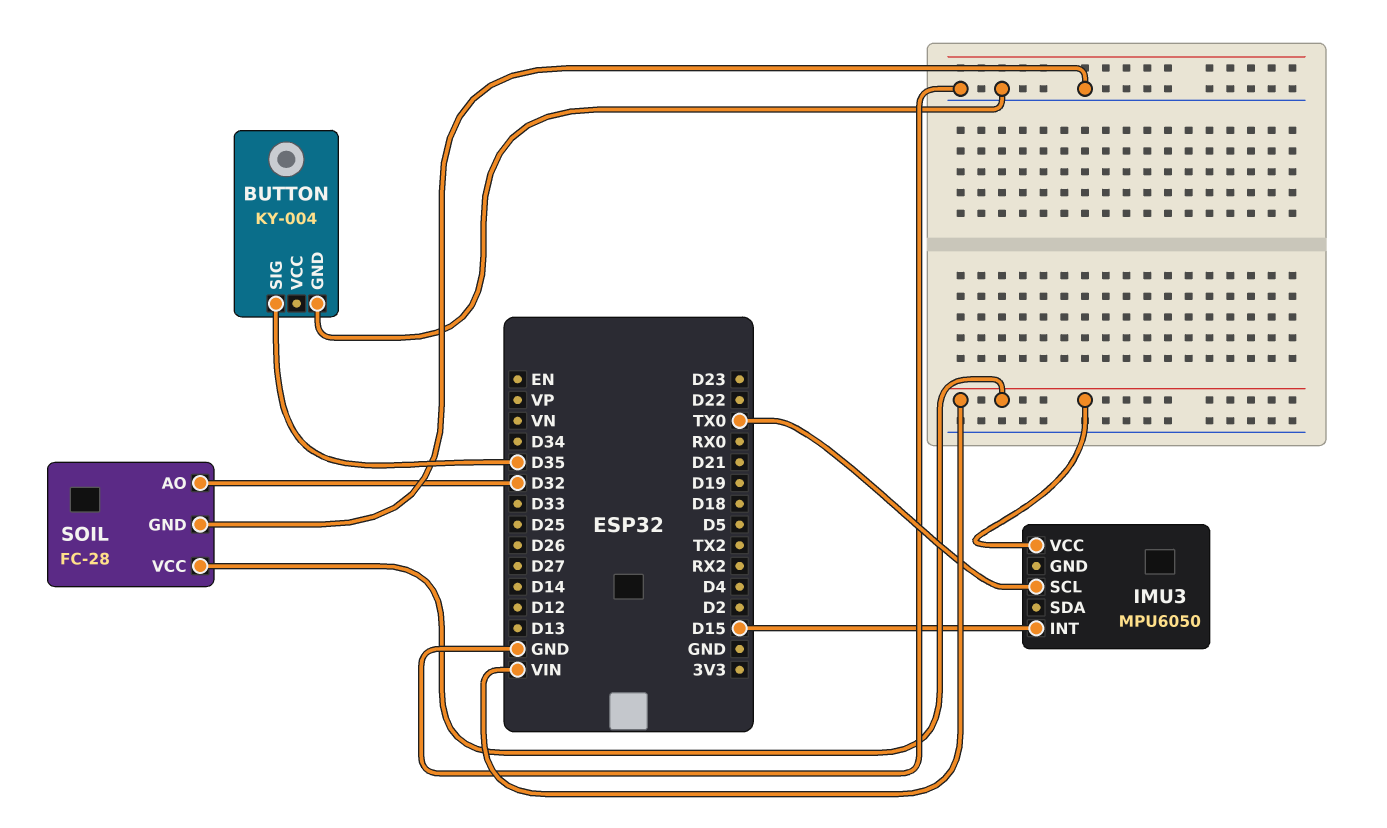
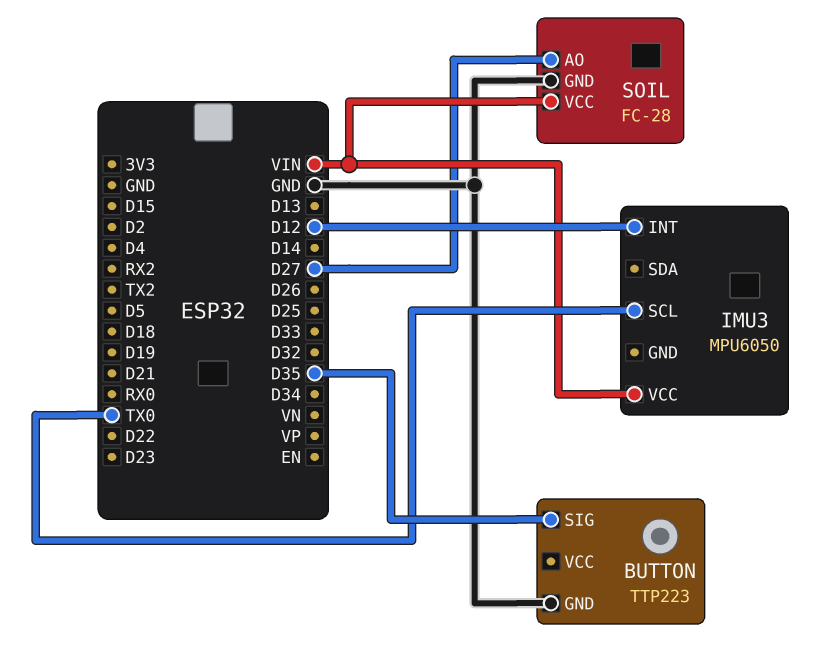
BUTTON: KY-004 -> TTP223
IMU3 pin INT: D15 -> D12
SOIL pin AO: D32 -> D27

